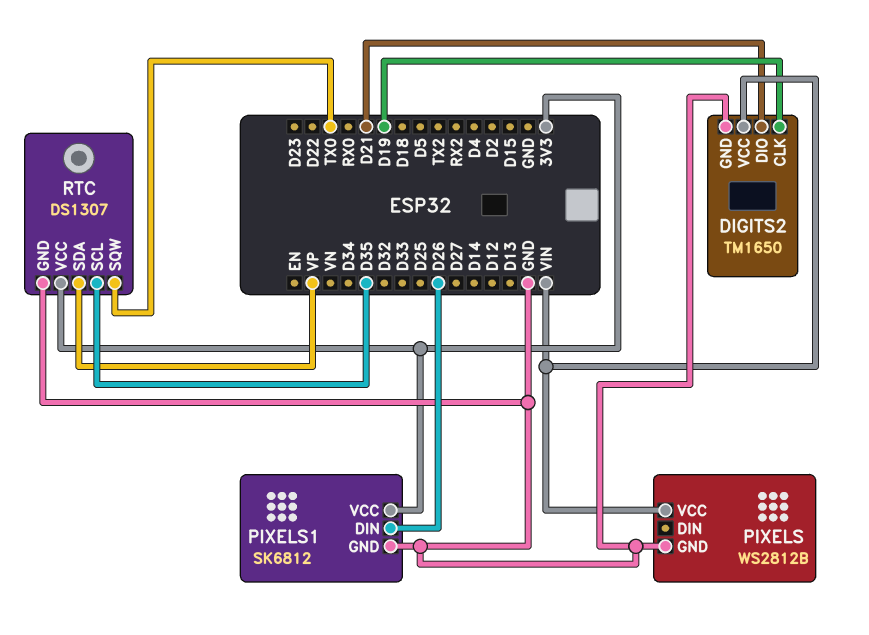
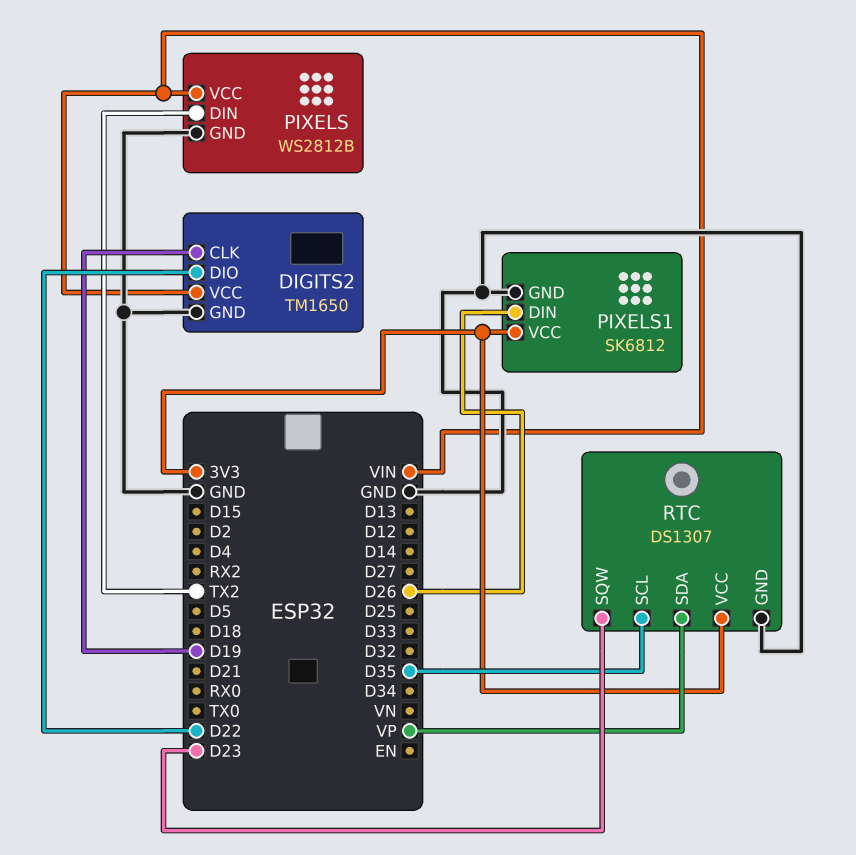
DIGITS2 pin DIO: D21 -> D22
PIXELS pin DIN: none -> TX2
RTC pin SQW: TX0 -> D23

